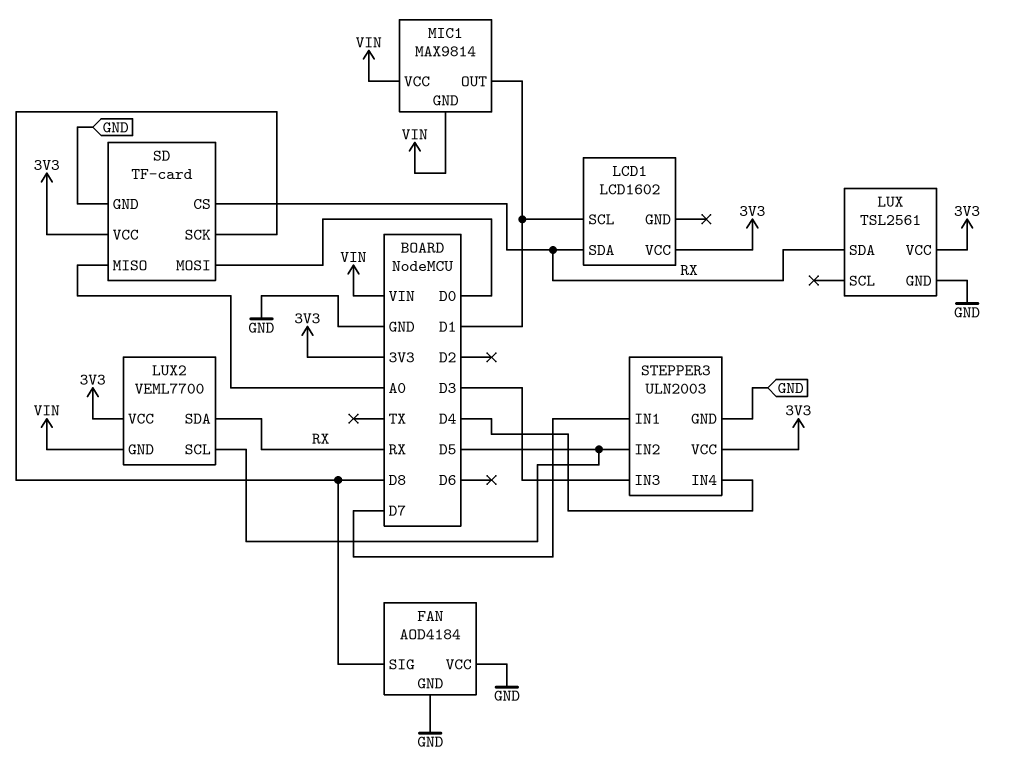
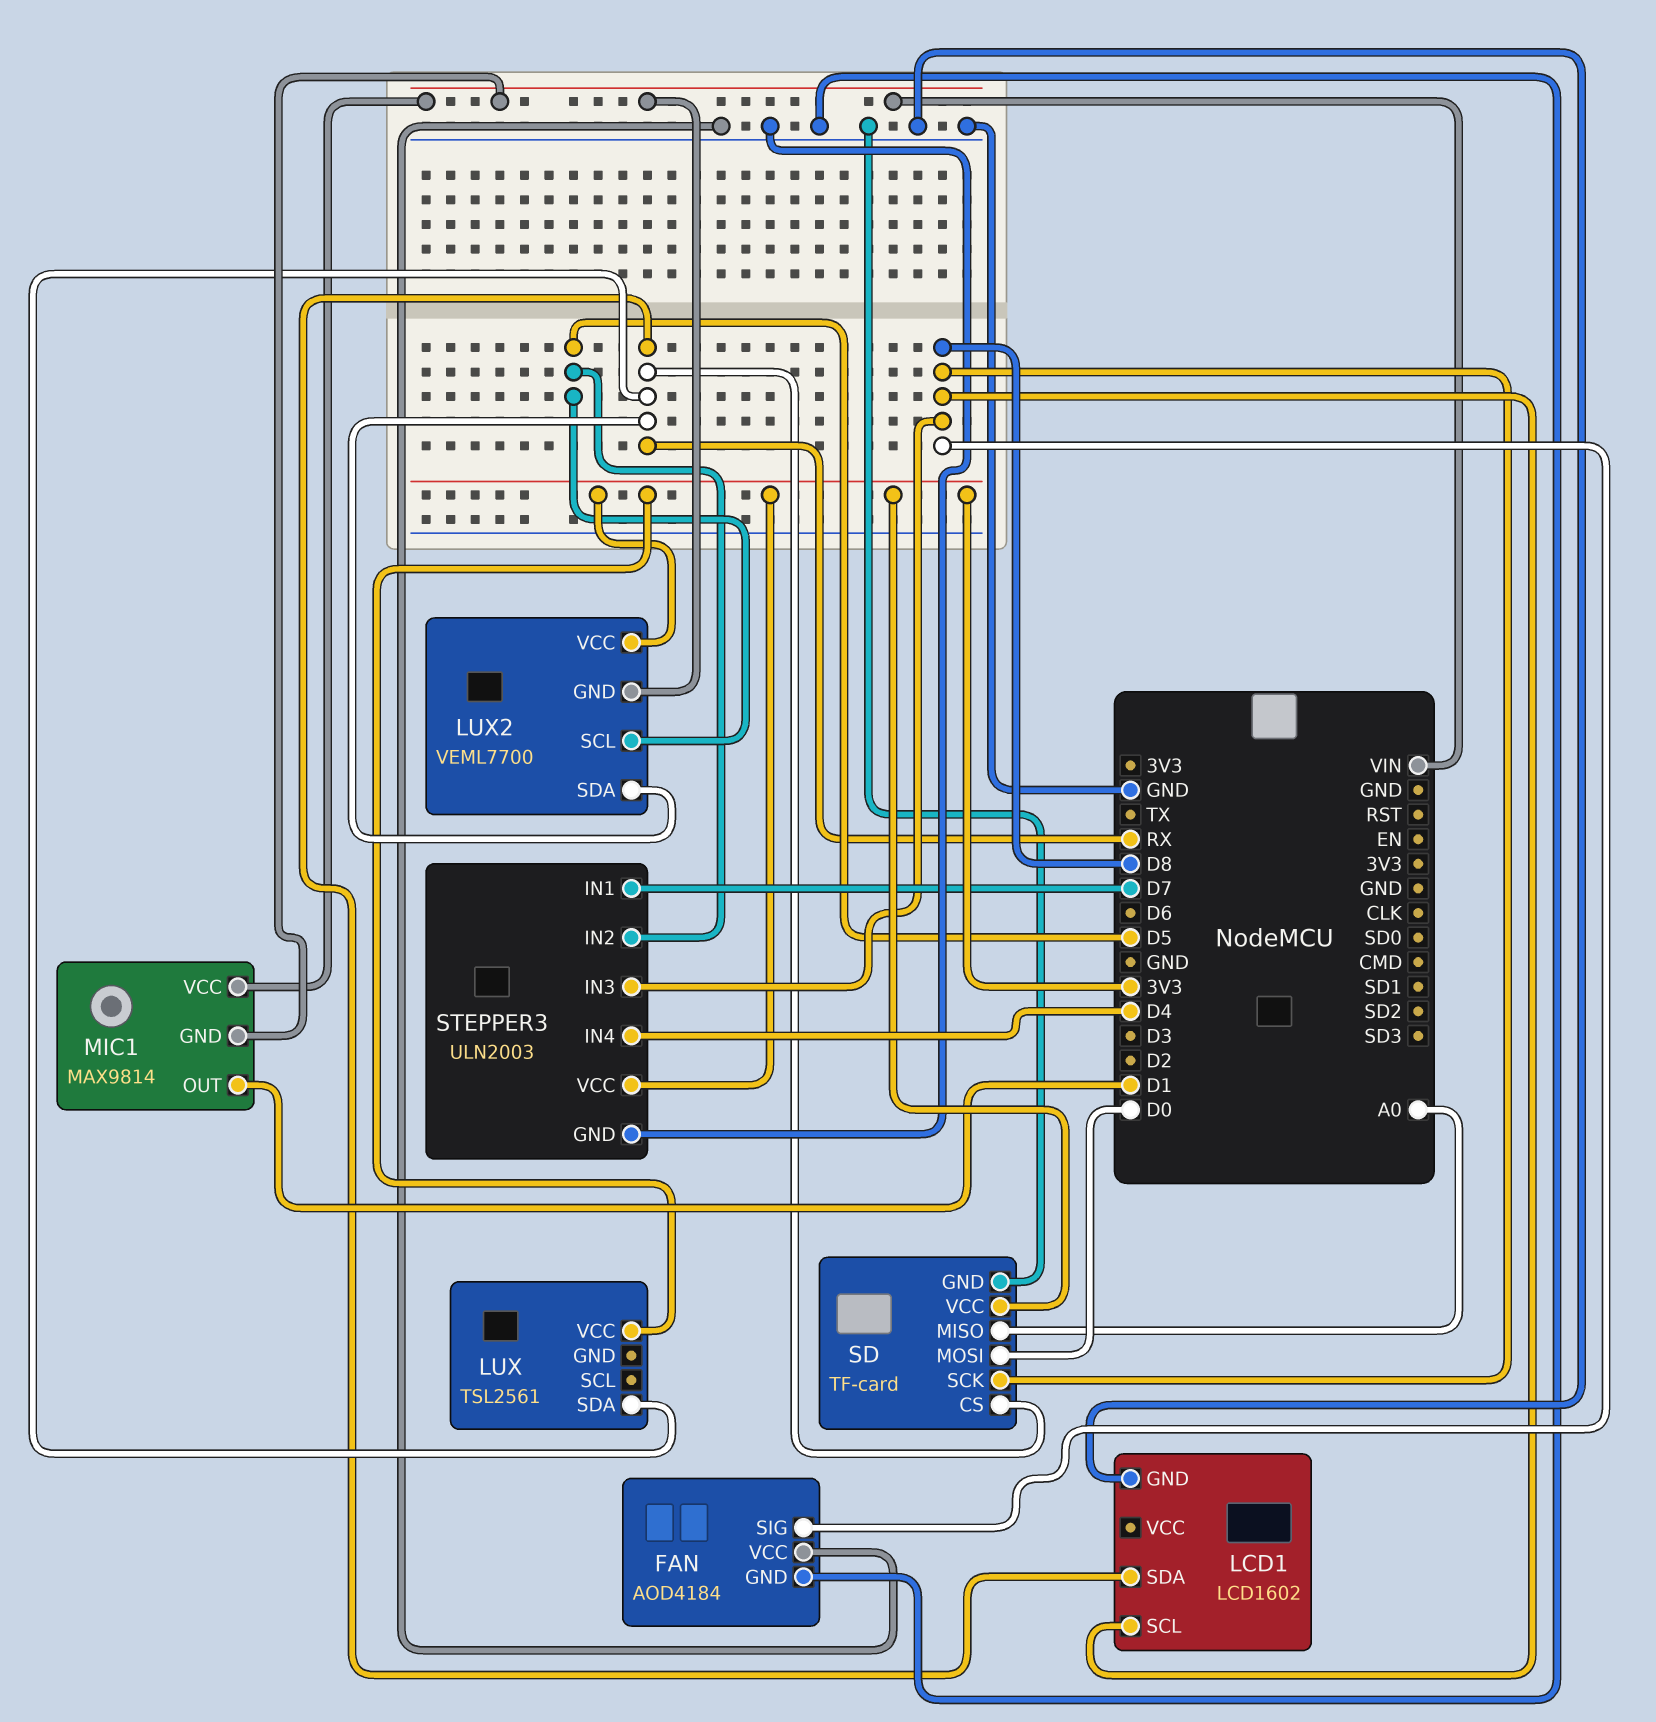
LCD1 pin GND: none -> GND
LCD1 pin SCL: D1 -> D8
LCD1 pin VCC: 3V3 -> none
LUX pin GND: GND -> none
STEPPER3 pin IN3: D3 -> D8

